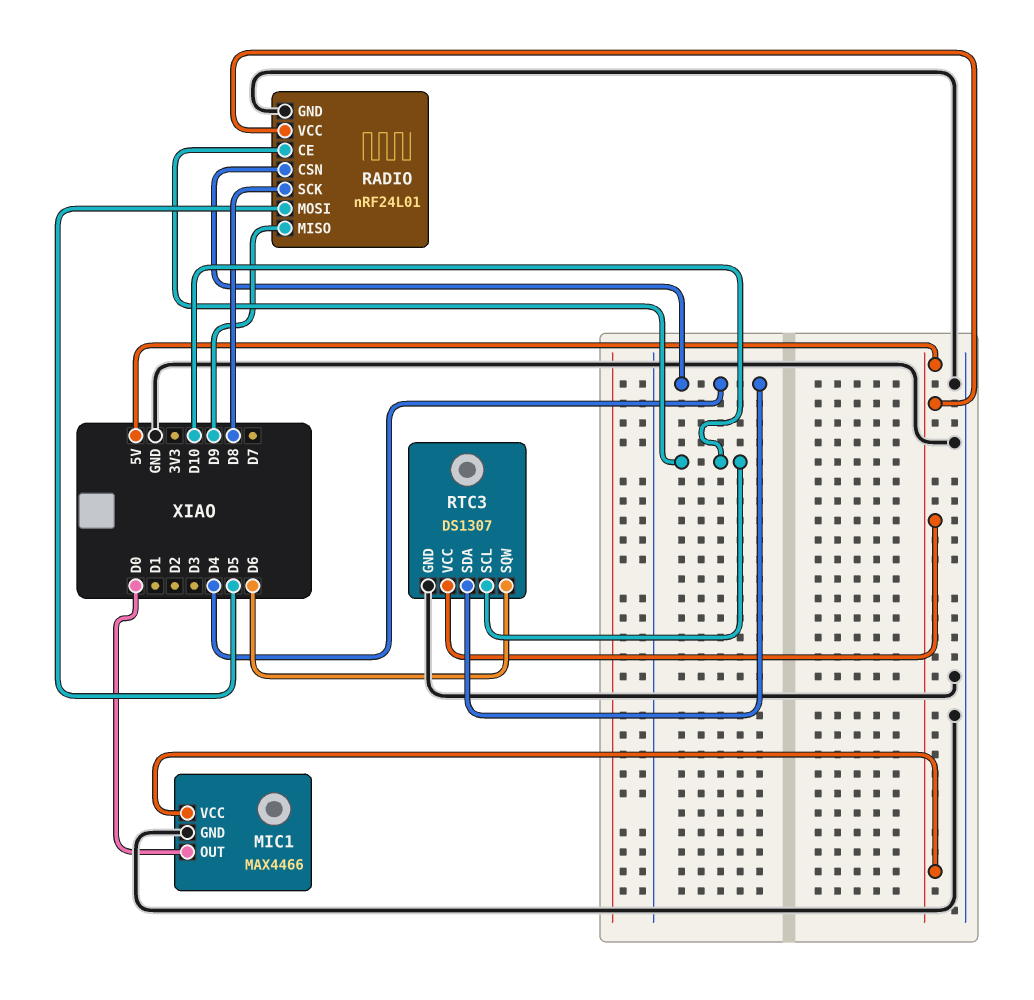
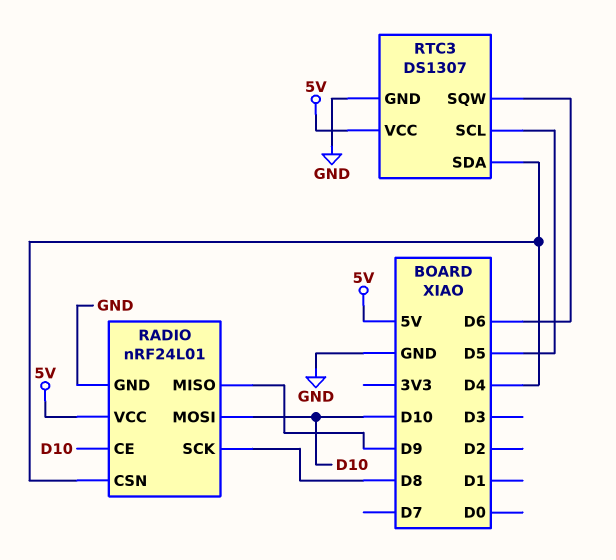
MIC1: MAX4466 -> none
MIC1 pin GND: GND -> none
MIC1 pin OUT: D0 -> none
MIC1 pin VCC: 5V -> none
RADIO pin MOSI: D5 -> D10
RTC3 pin SCL: D10 -> D5

